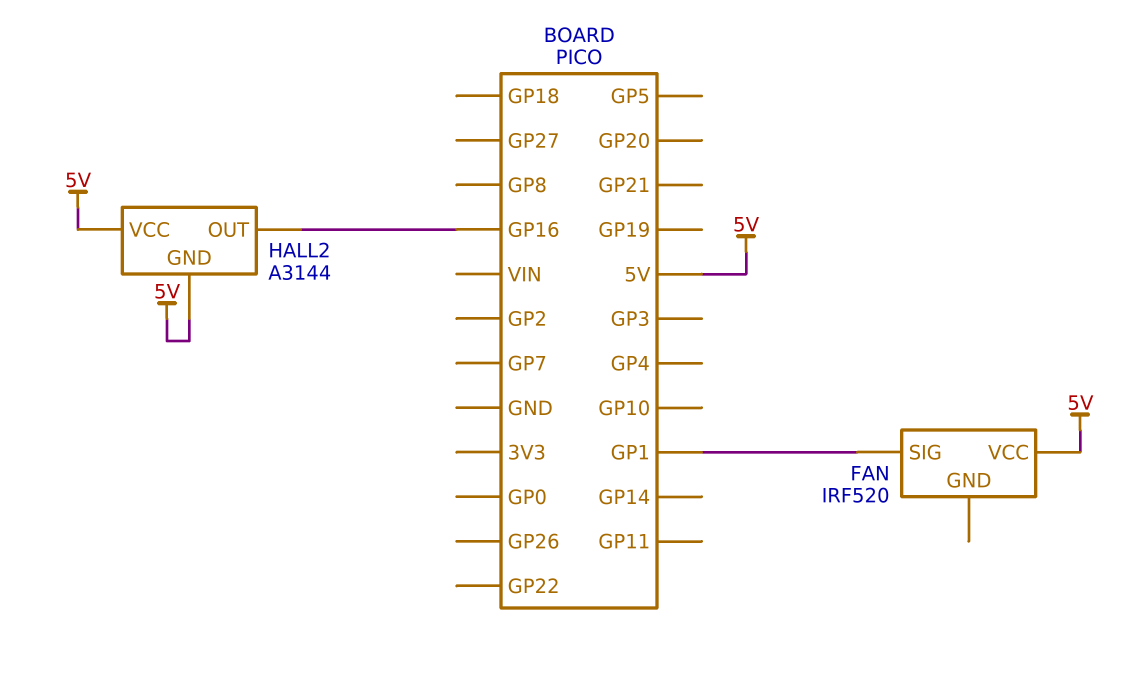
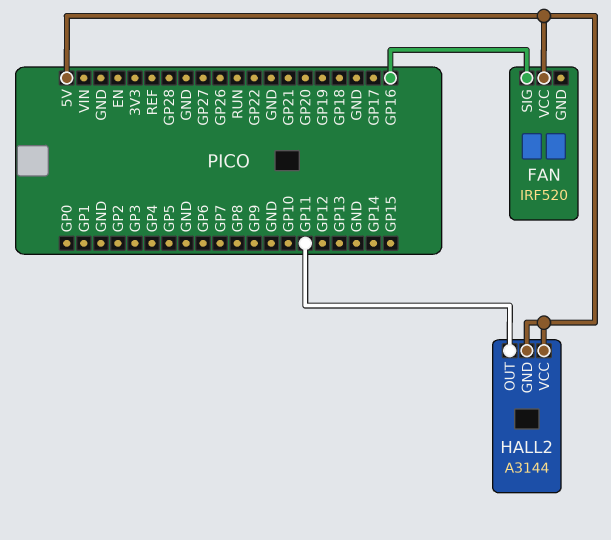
FAN pin SIG: GP1 -> GP16
HALL2 pin OUT: GP16 -> GP11

